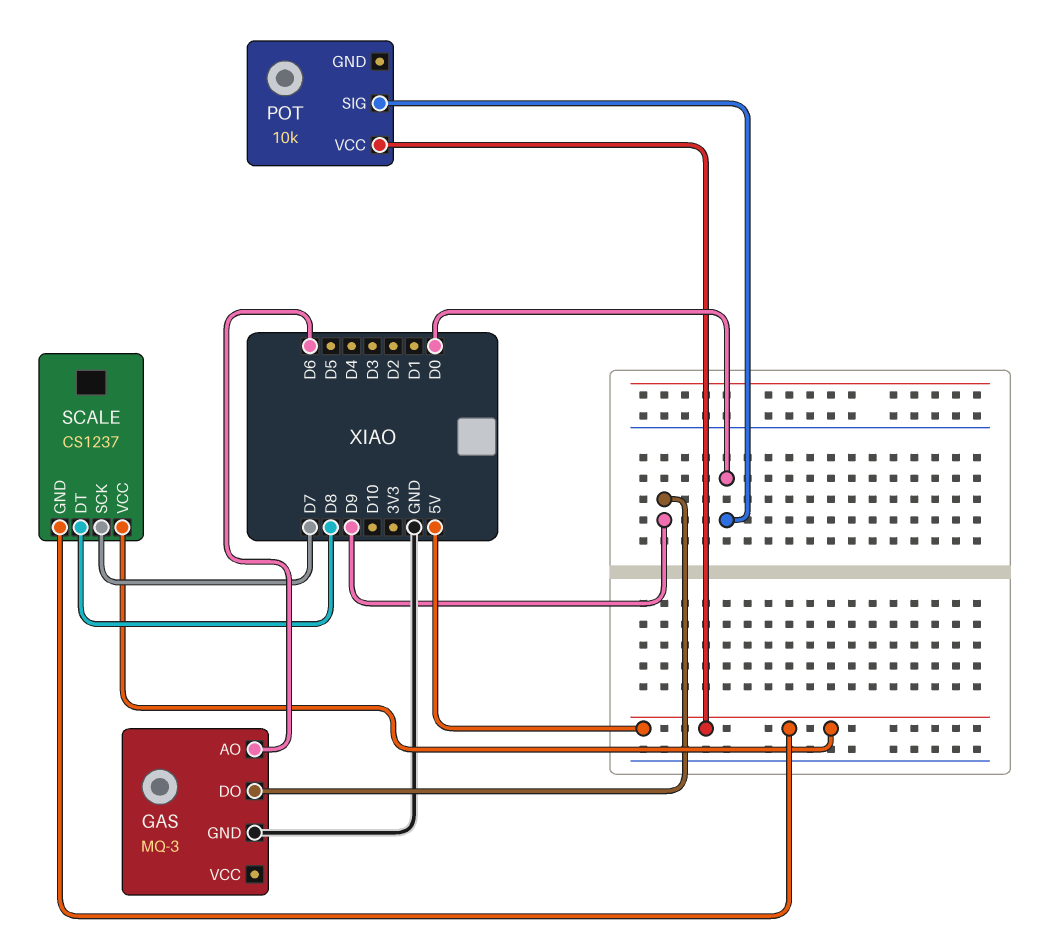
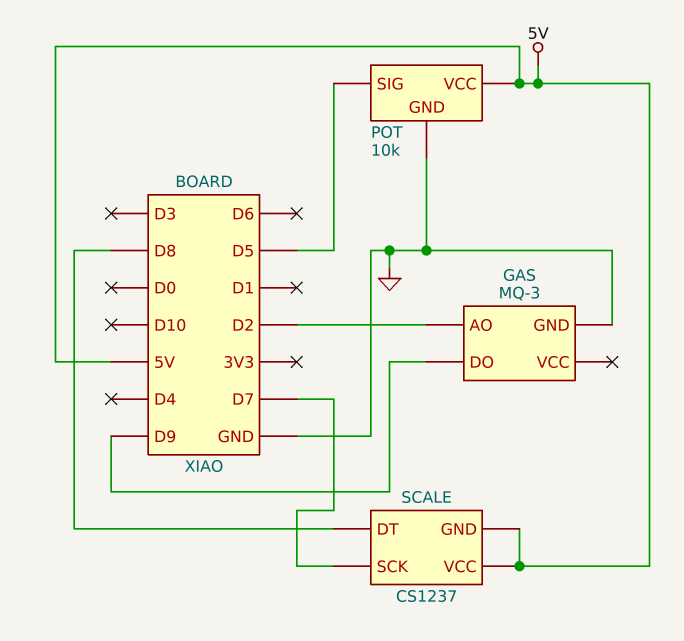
GAS pin AO: D6 -> D2
POT pin GND: none -> GND
POT pin SIG: D0 -> D5

